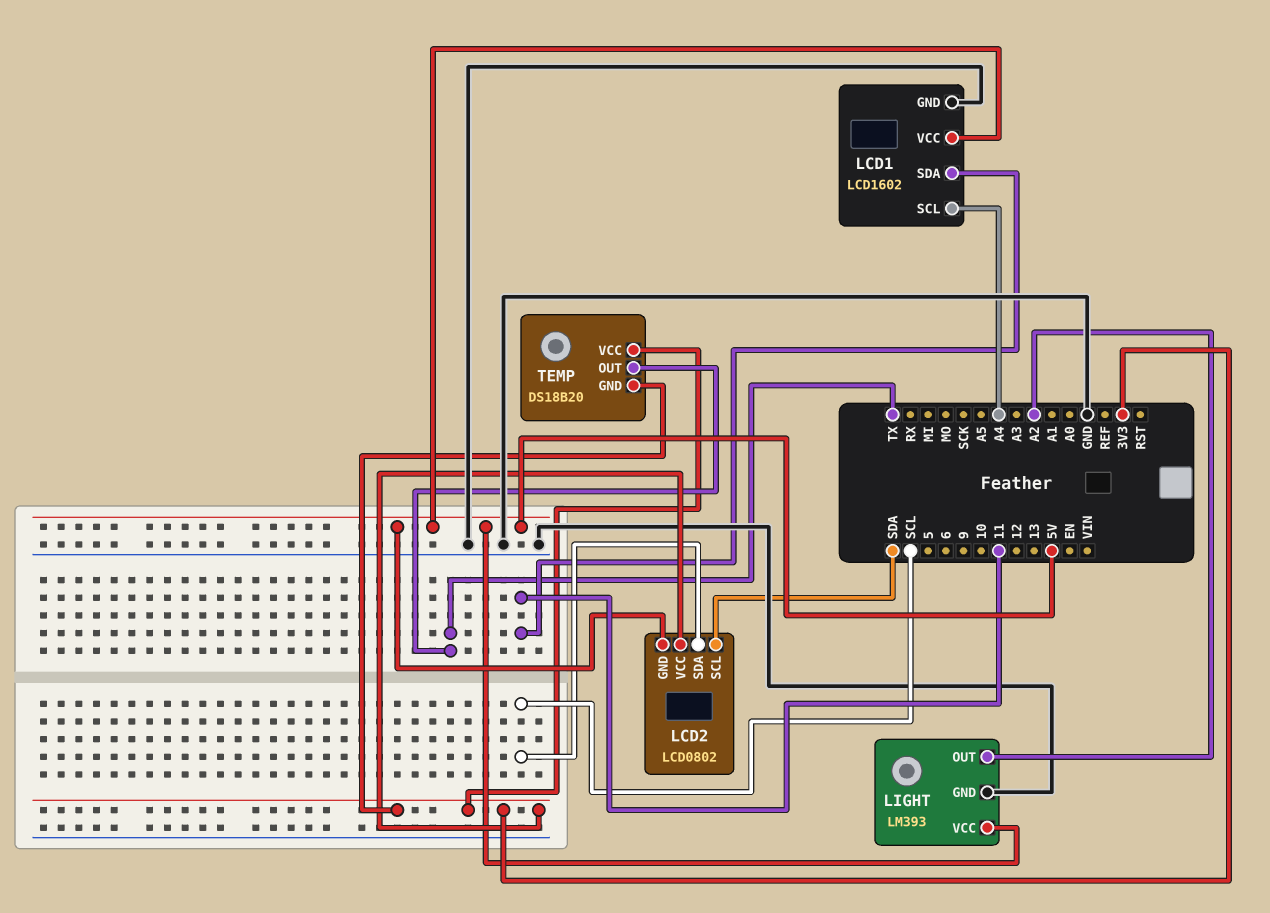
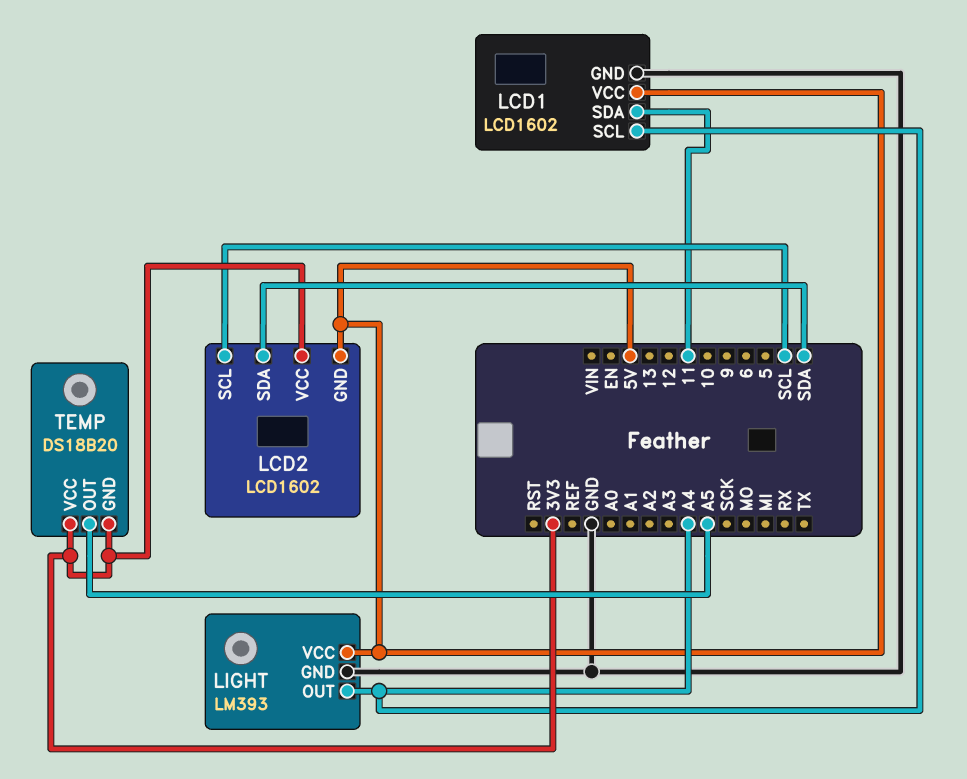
LCD2: LCD0802 -> LCD1602
LCD2 pin SCL: SDA -> SCL
LCD2 pin SDA: SCL -> SDA
LIGHT pin OUT: A2 -> A4
TEMP pin OUT: TX -> A5

